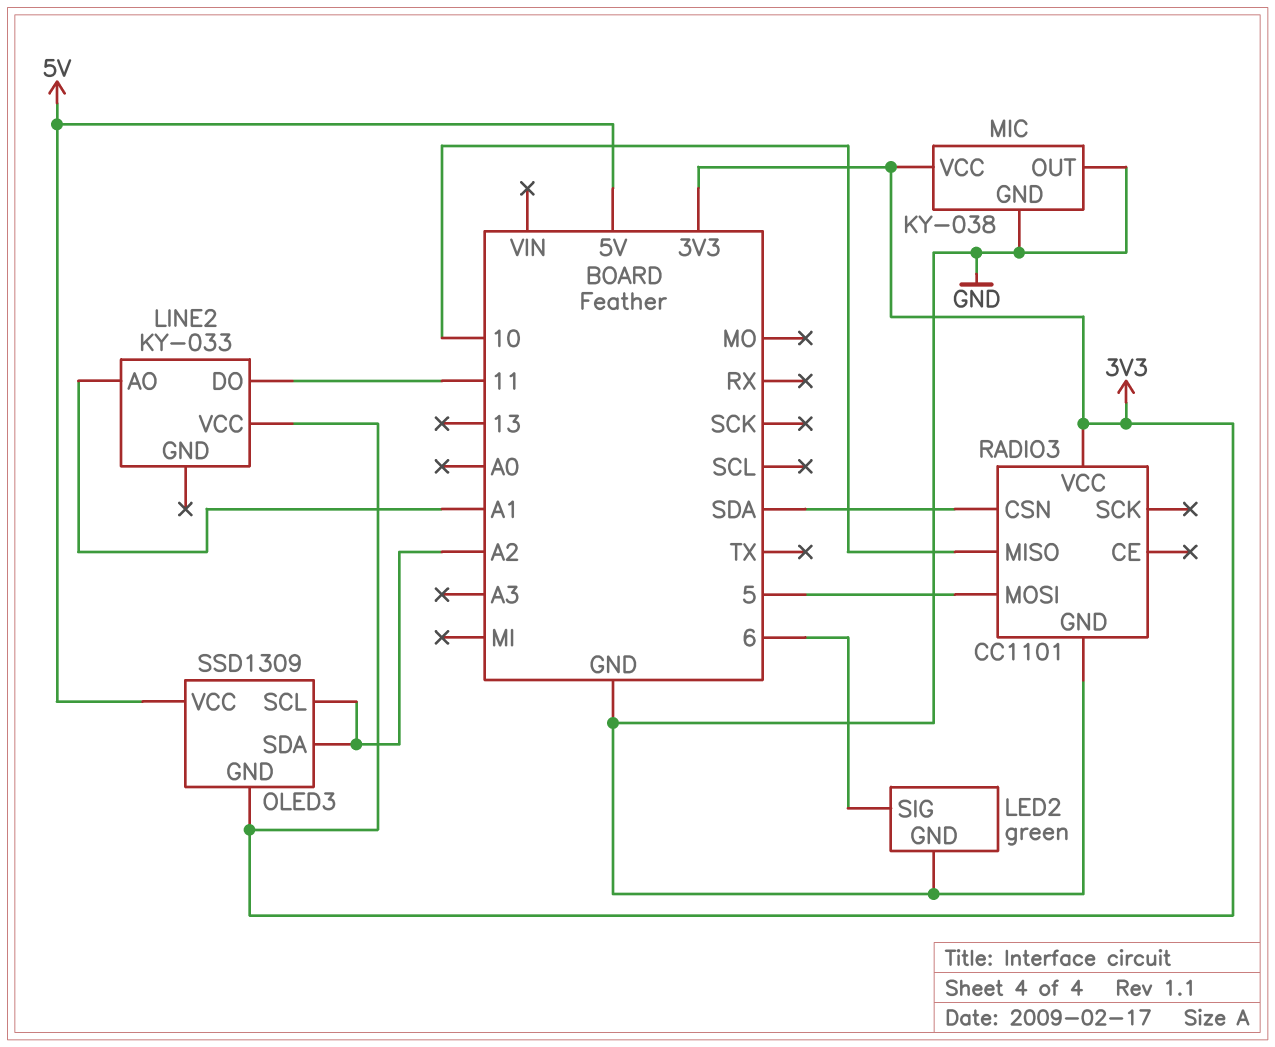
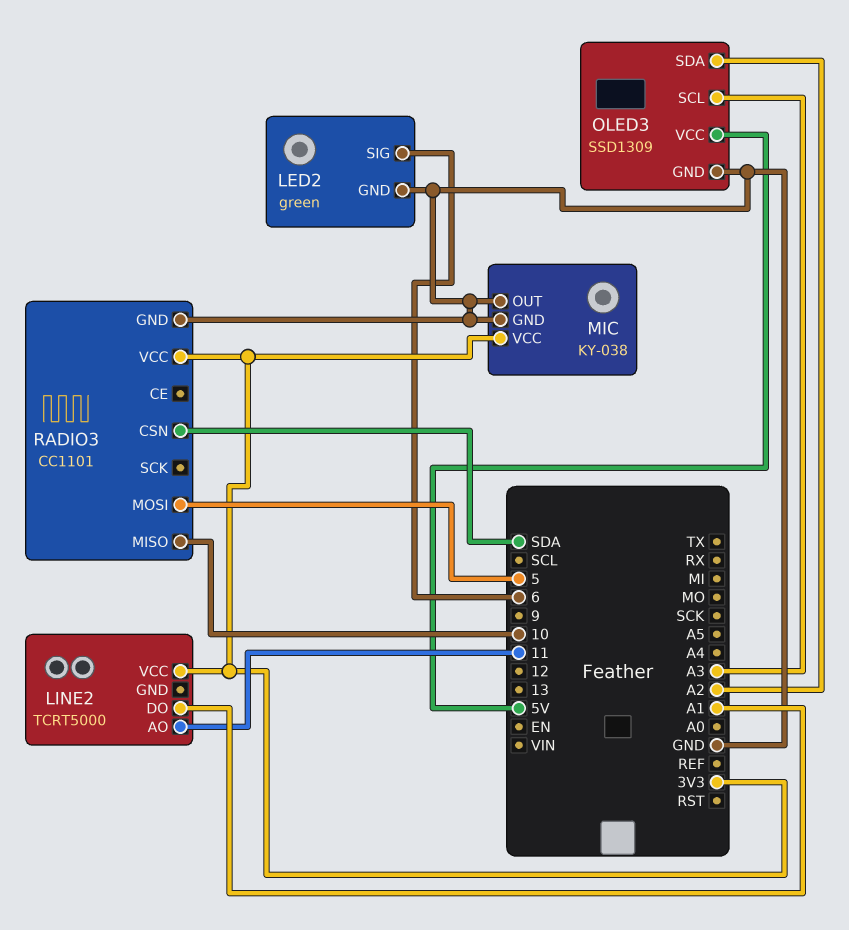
LINE2: KY-033 -> TCRT5000
LINE2 pin AO: A1 -> 11
LINE2 pin DO: 11 -> A1
OLED3 pin GND: 3V3 -> GND
OLED3 pin SCL: A2 -> A3

